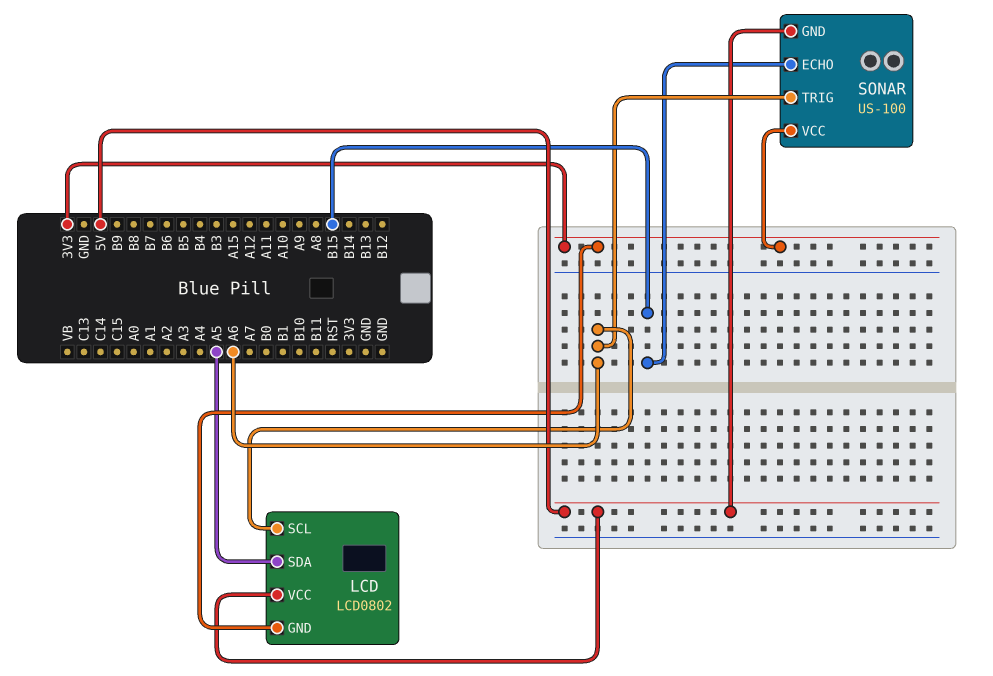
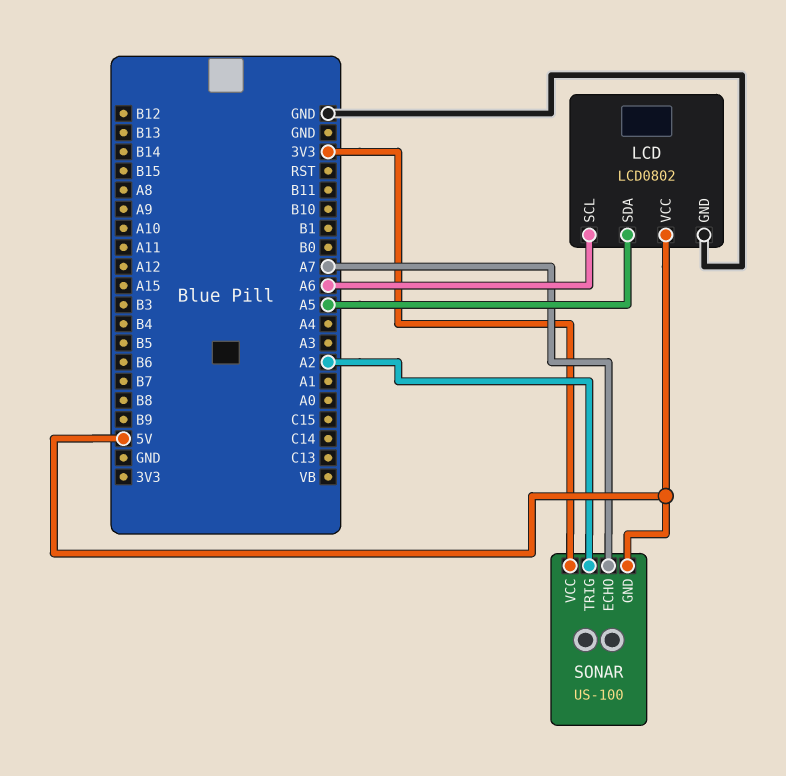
LCD pin GND: 3V3 -> GND
SONAR pin ECHO: B15 -> A7
SONAR pin TRIG: A6 -> A2

